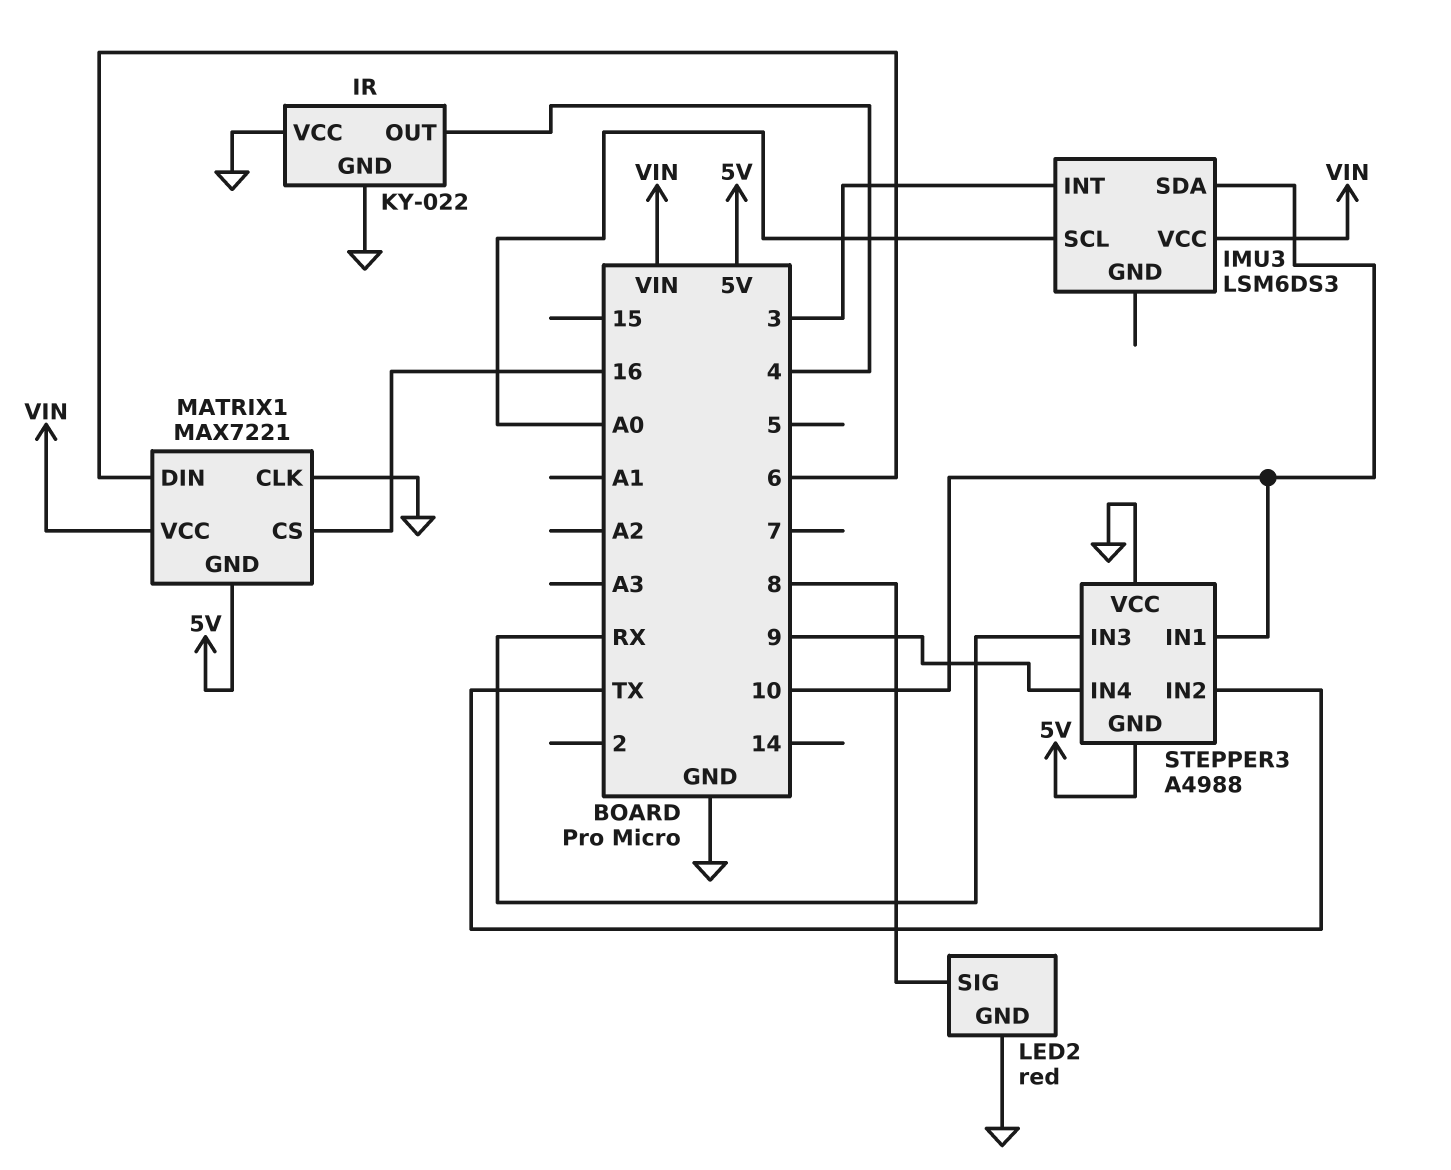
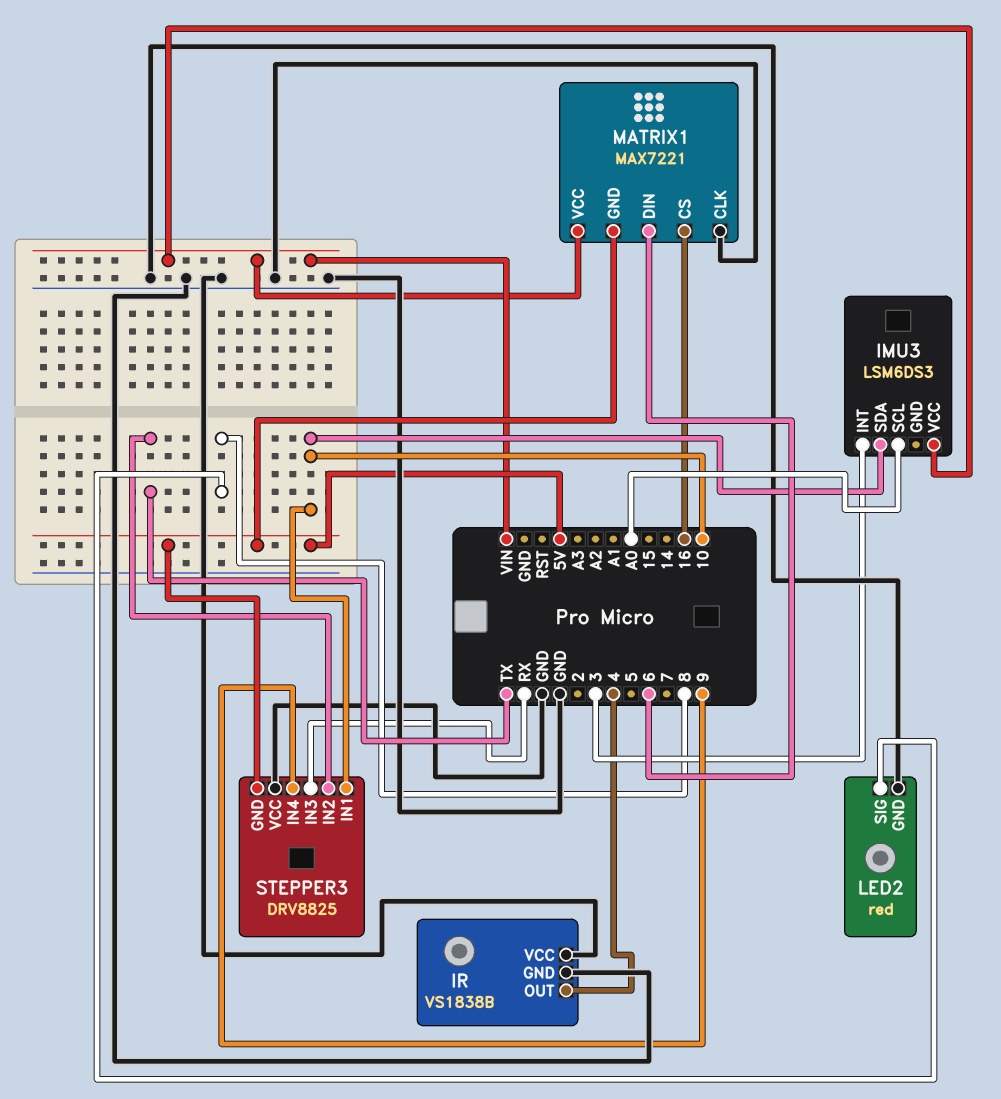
IR: KY-022 -> VS1838B
STEPPER3: A4988 -> DRV8825

